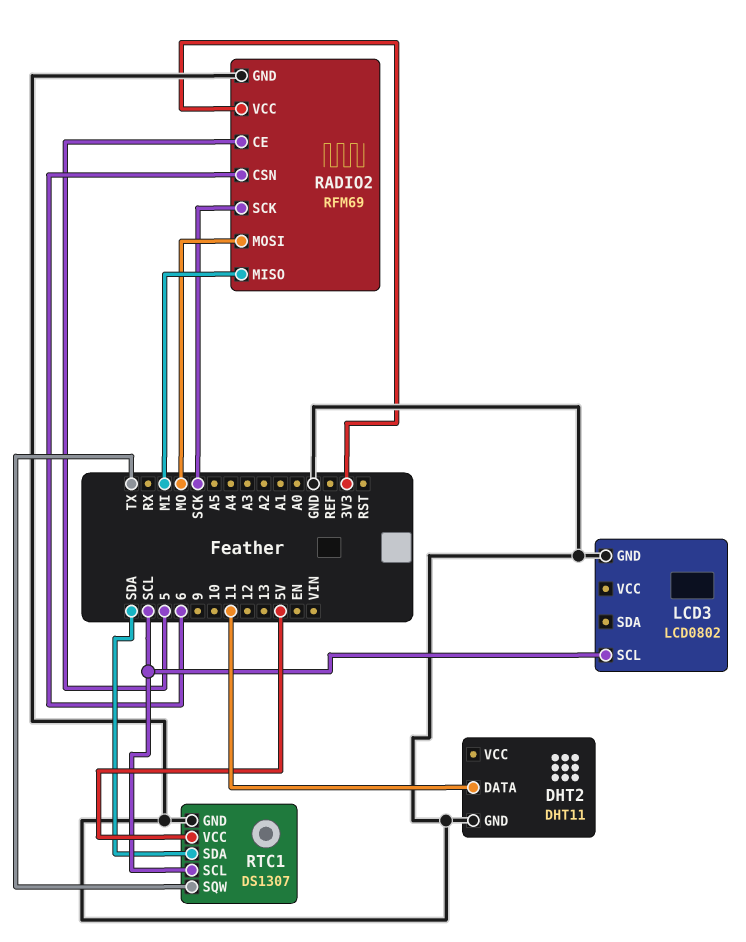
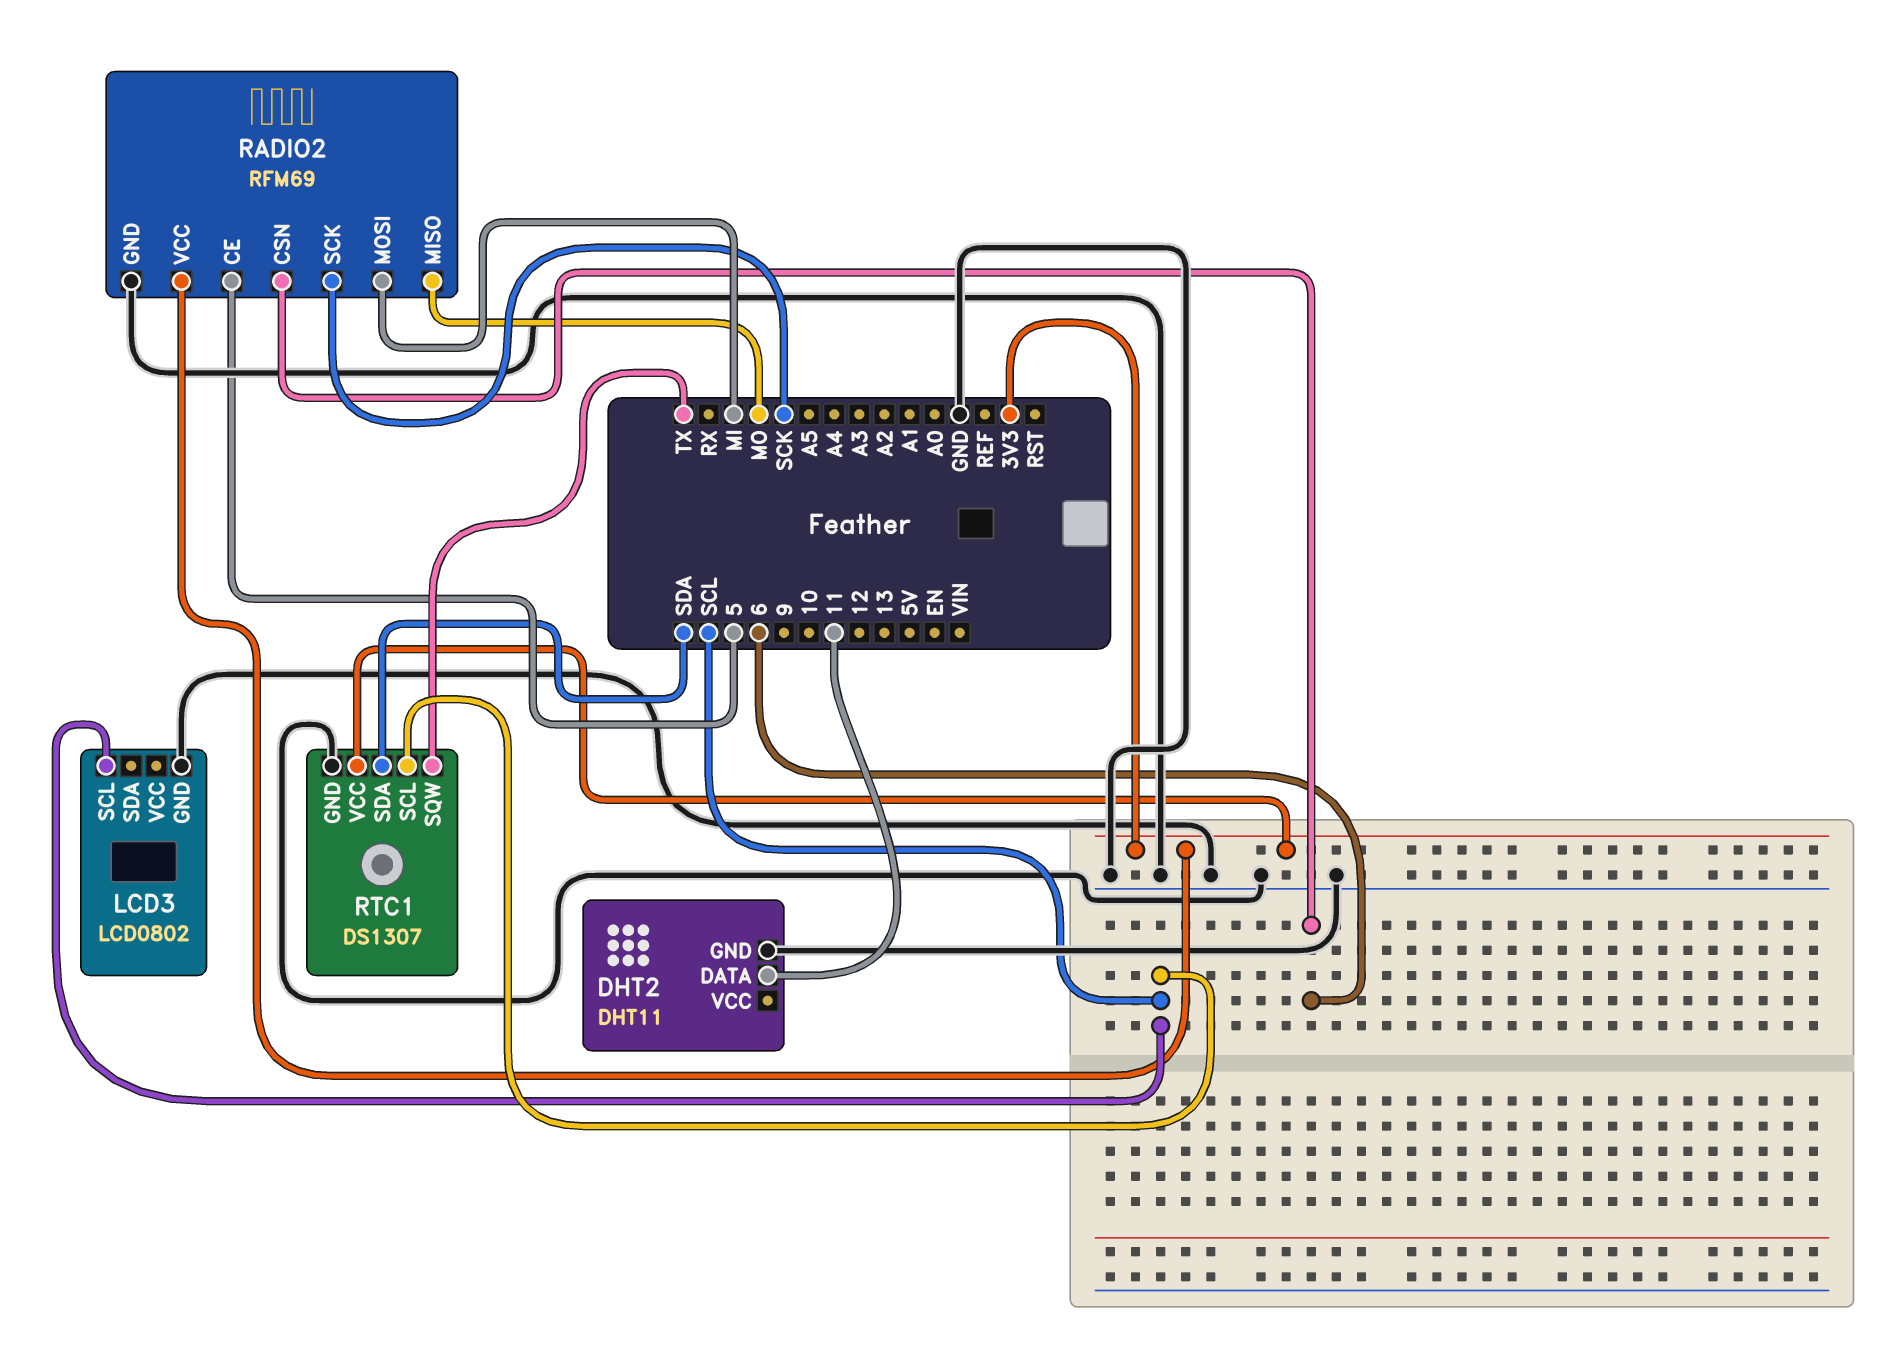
RADIO2 pin MISO: MI -> MO
RADIO2 pin MOSI: MO -> MI
RTC1 pin VCC: 5V -> 3V3

